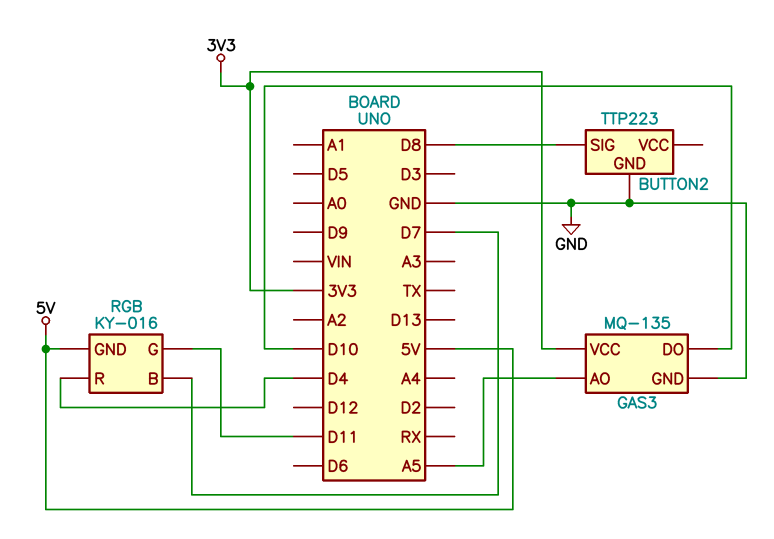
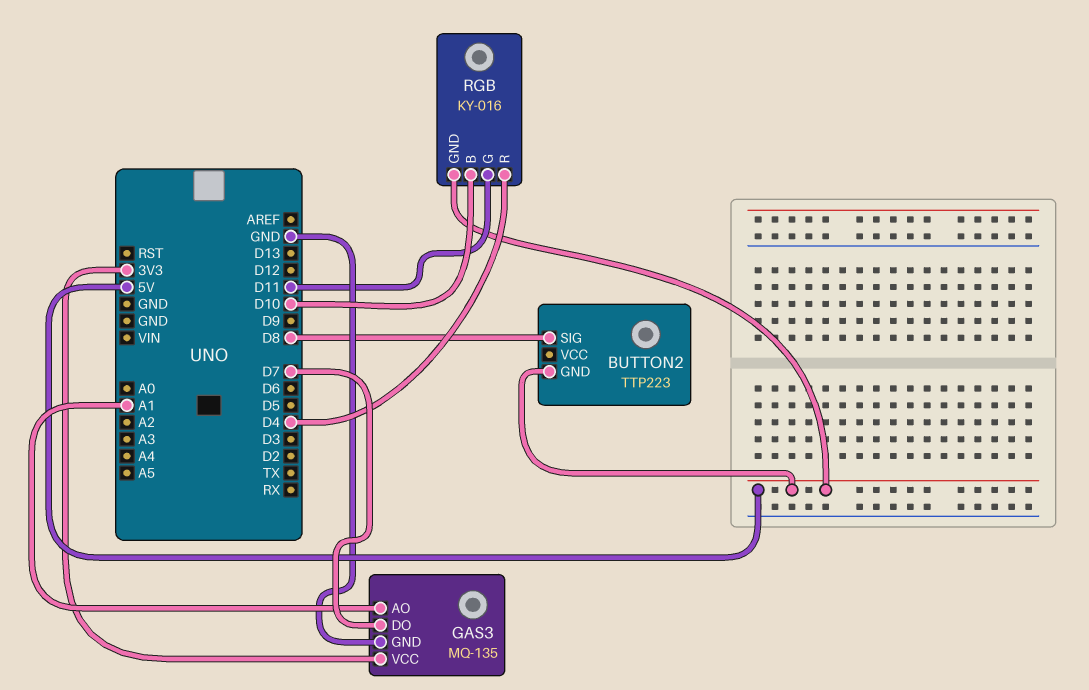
BUTTON2 pin GND: GND -> 5V
GAS3 pin AO: A5 -> A1
GAS3 pin DO: D10 -> D7
RGB pin B: D7 -> D10

